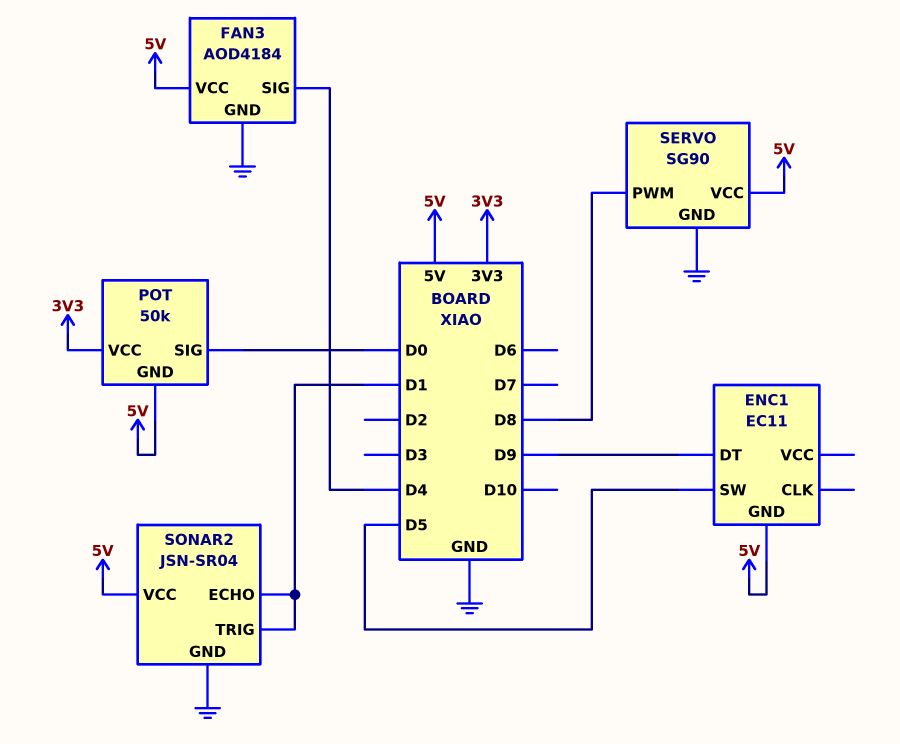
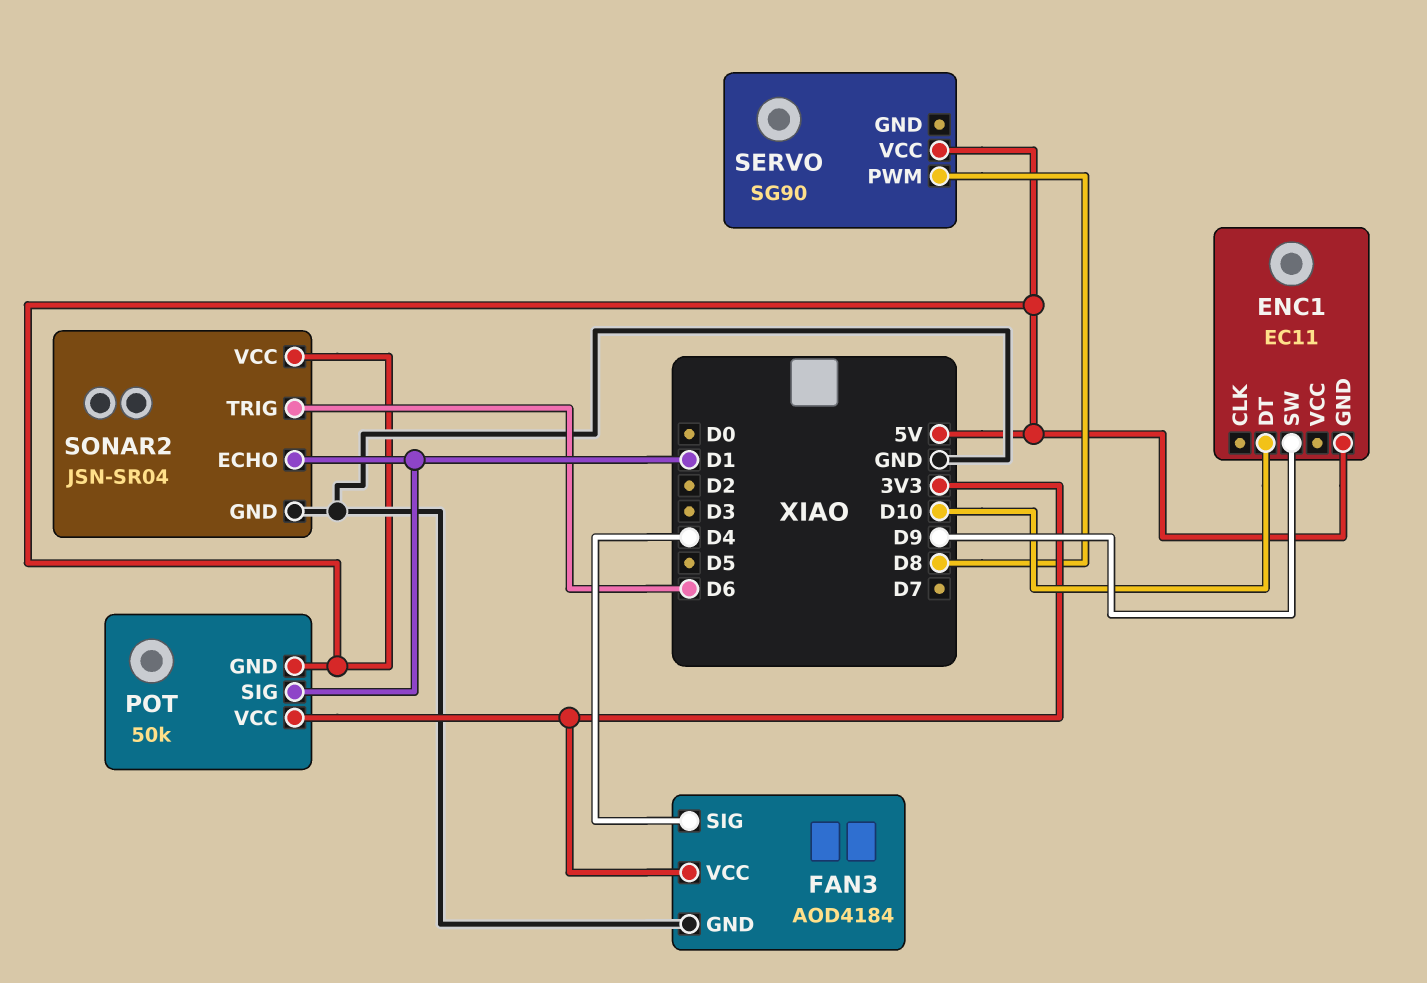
ENC1 pin DT: D9 -> D10
ENC1 pin SW: D5 -> D9
FAN3 pin VCC: 5V -> 3V3
POT pin SIG: D0 -> D1
SERVO pin GND: GND -> none
SONAR2 pin TRIG: D1 -> D6

